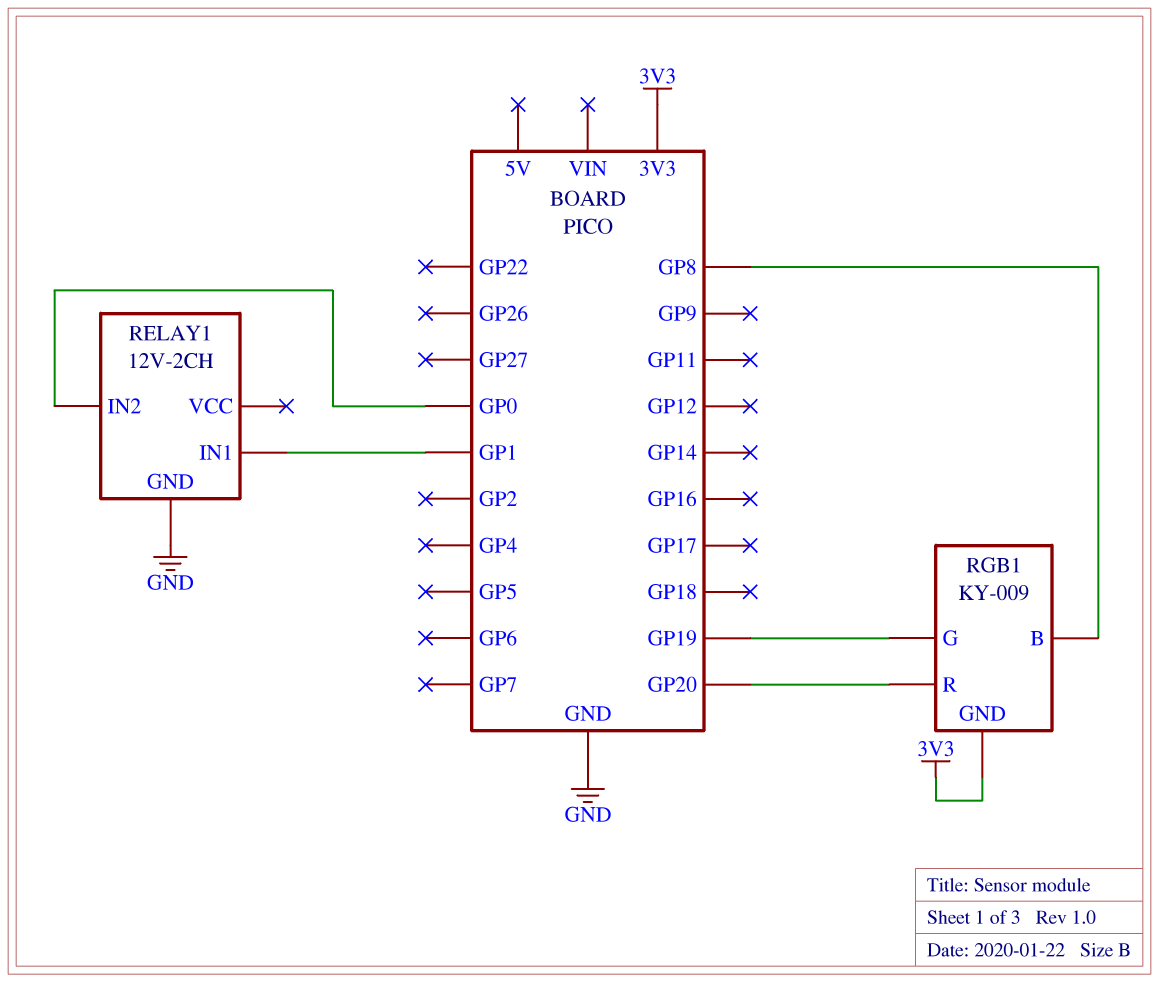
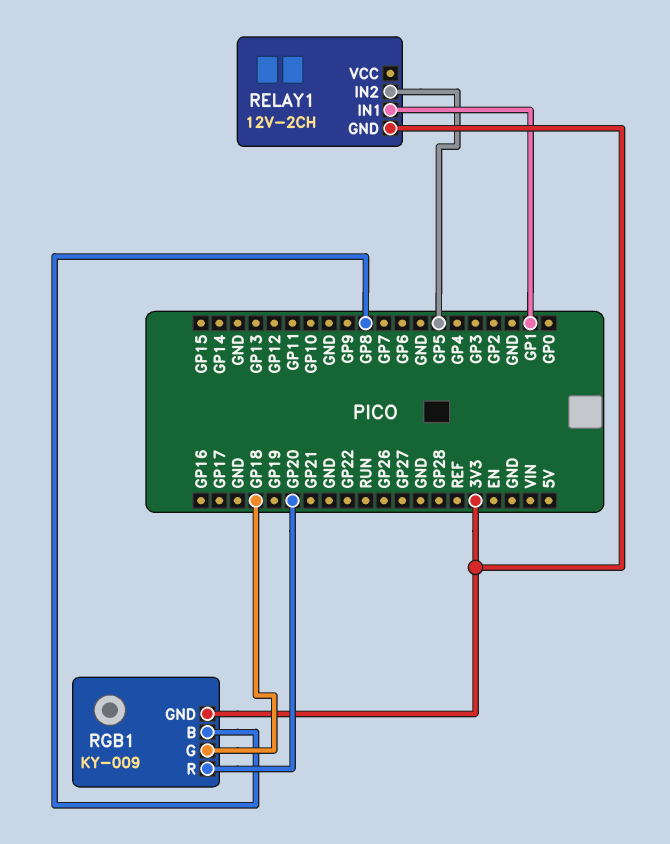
RELAY1 pin GND: GND -> 3V3
RELAY1 pin IN2: GP0 -> GP5
RGB1 pin G: GP19 -> GP18

